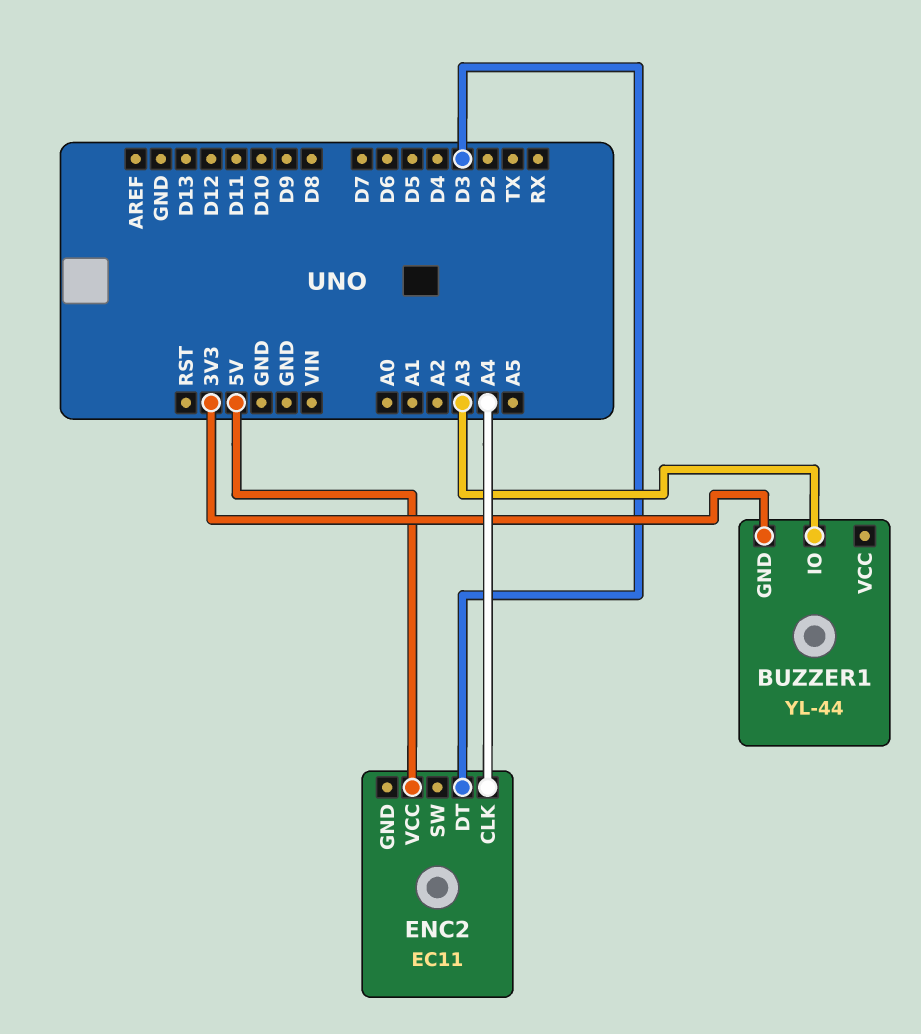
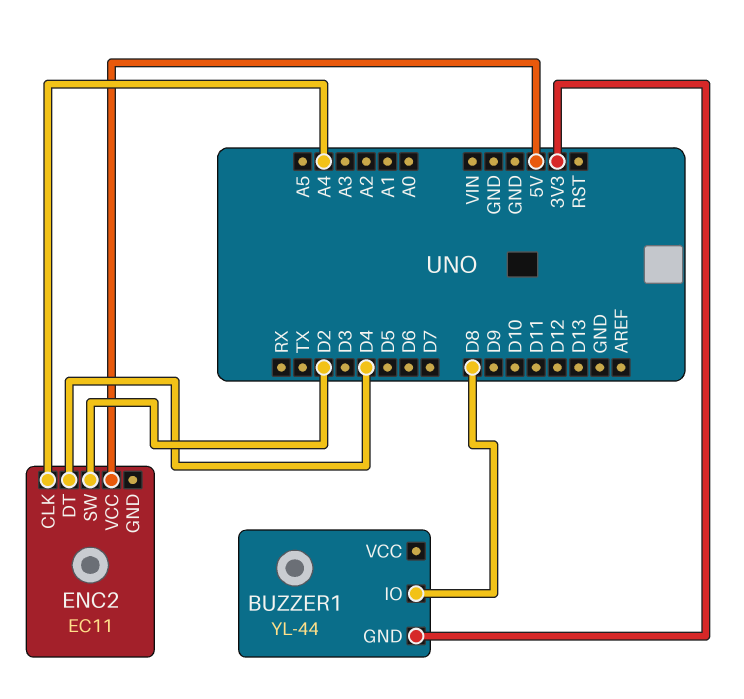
BUZZER1 pin IO: A3 -> D8
ENC2 pin DT: D3 -> D4
ENC2 pin SW: none -> D2

